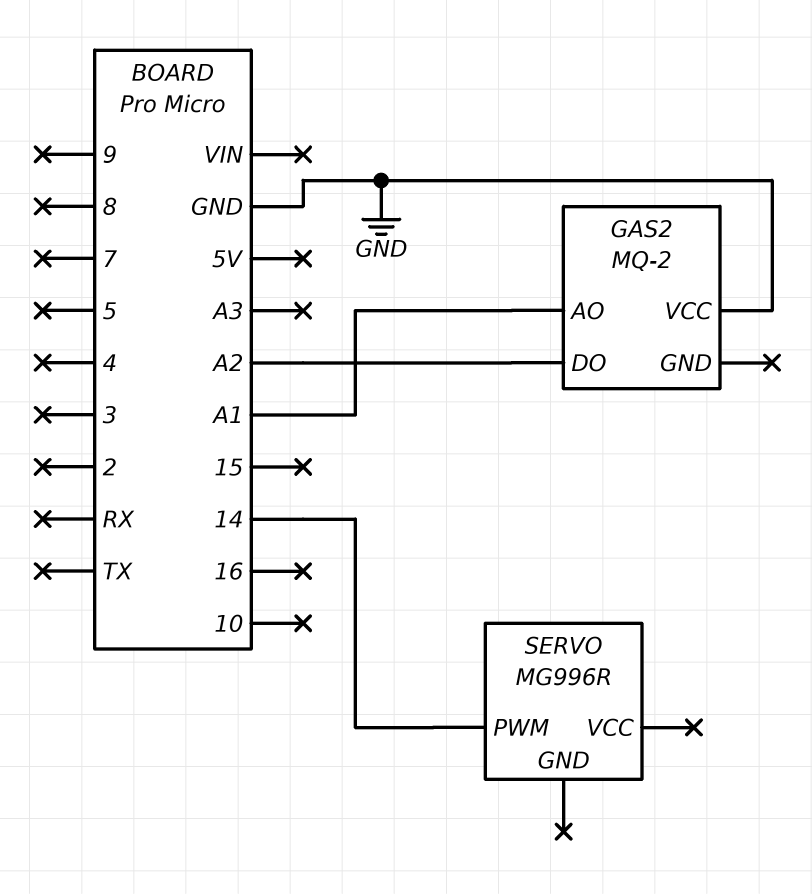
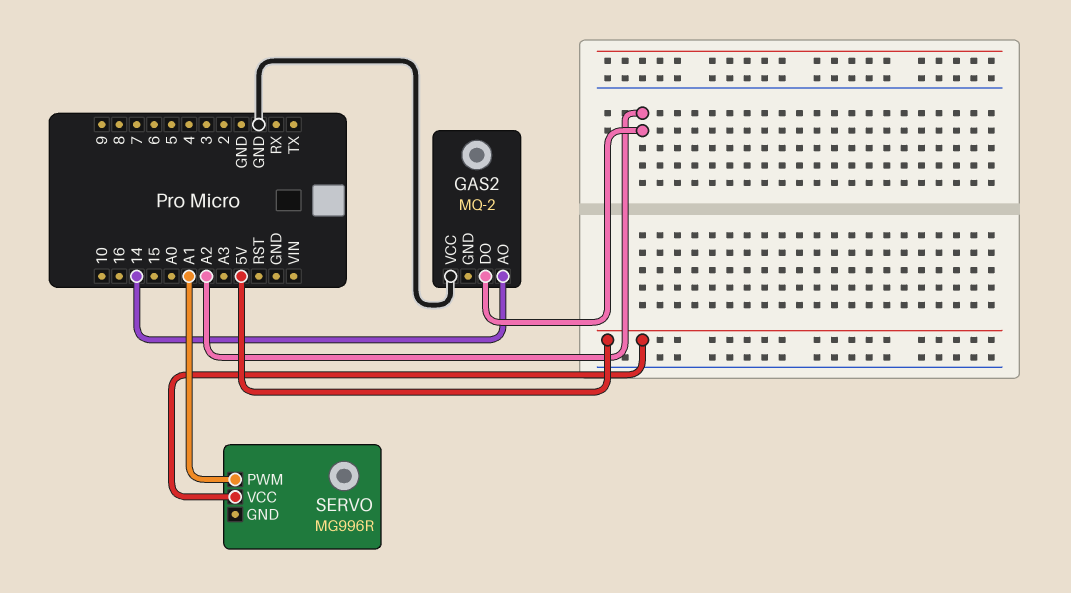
GAS2 pin AO: A1 -> 14
SERVO pin PWM: 14 -> A1
SERVO pin VCC: none -> 5V

